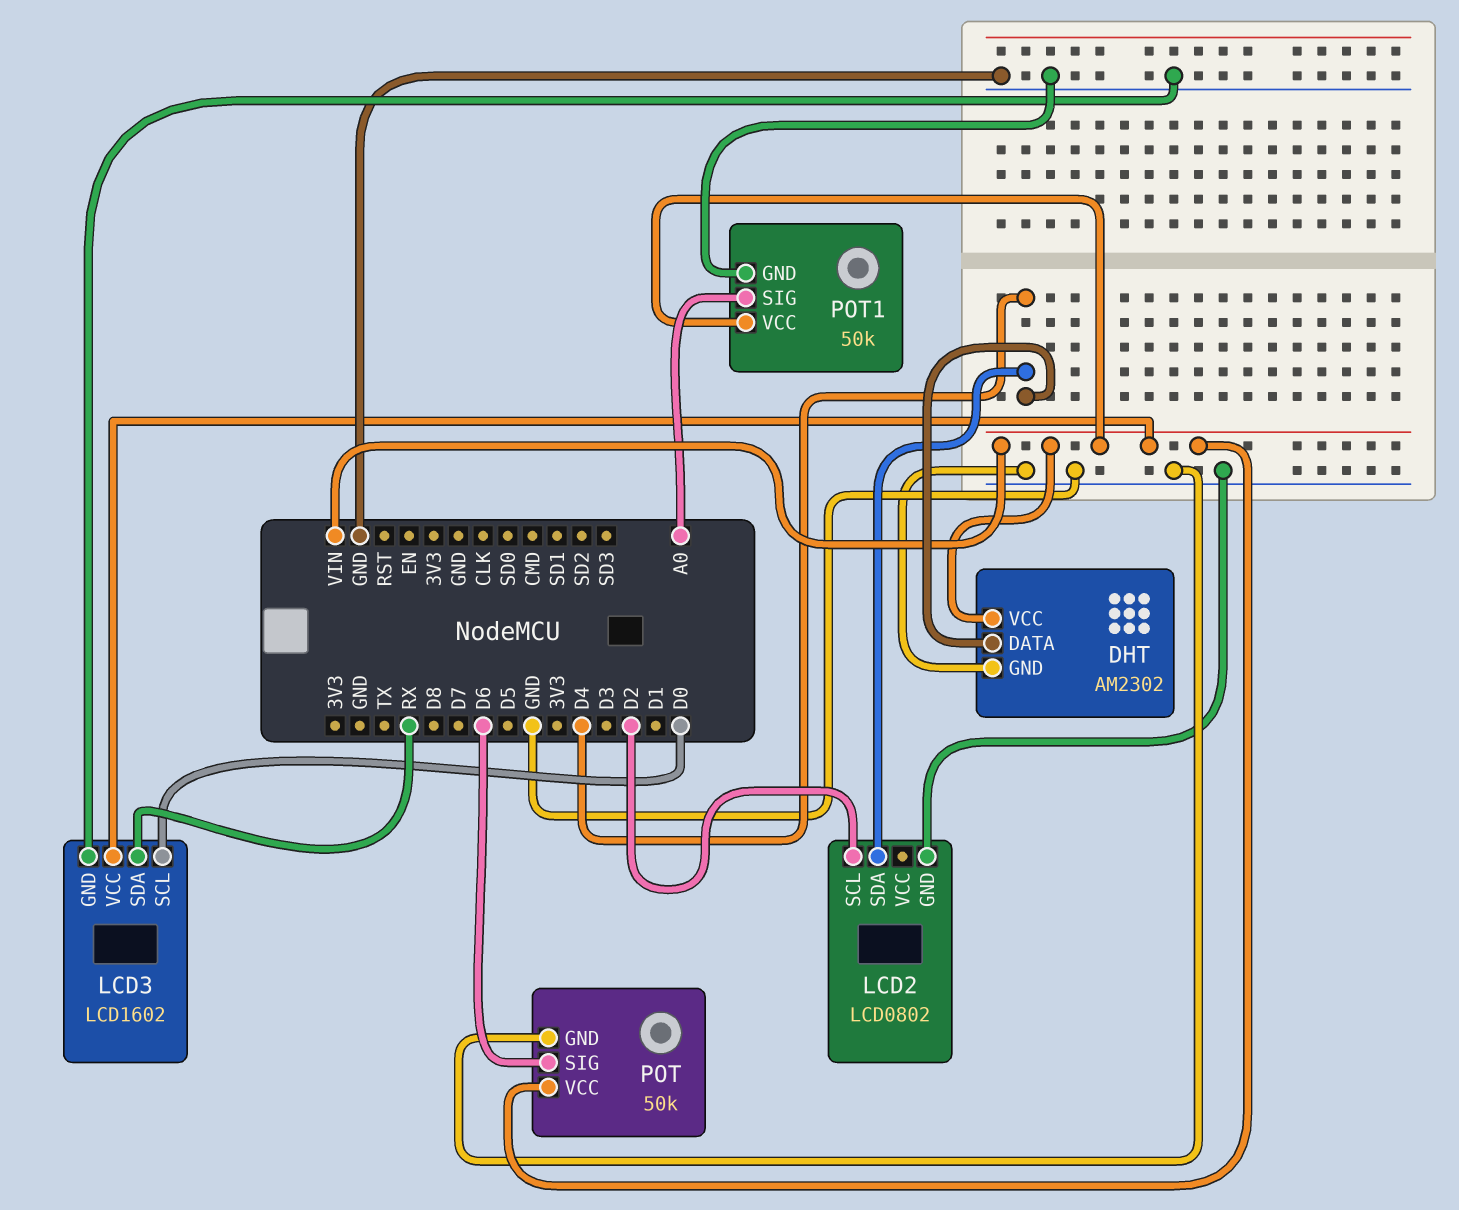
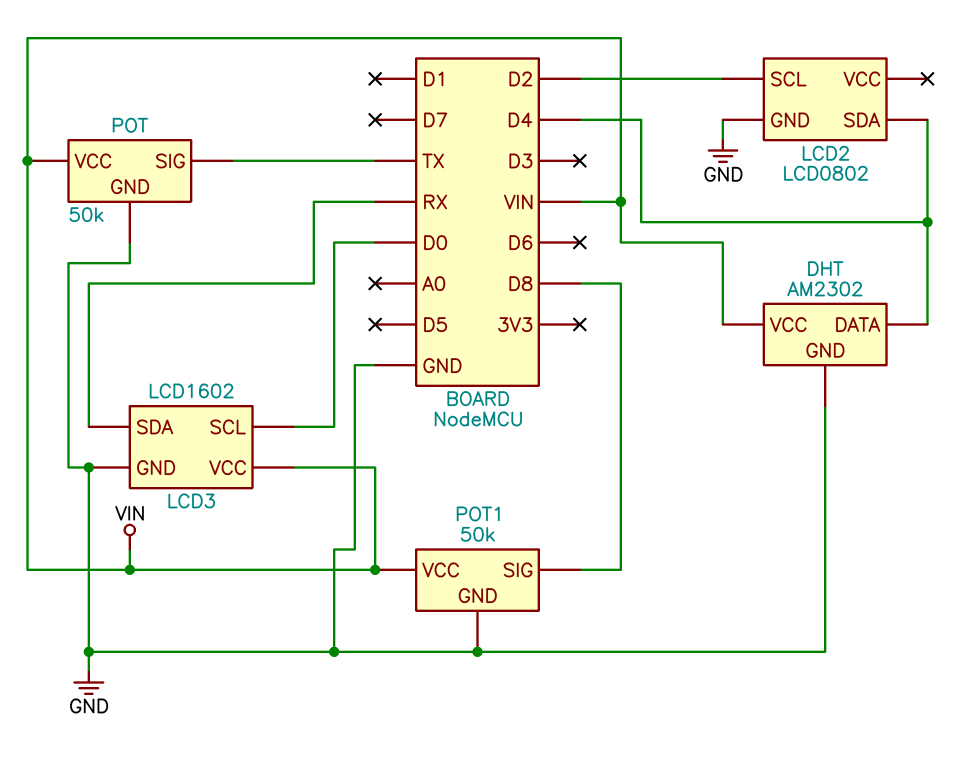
POT pin SIG: D6 -> TX
POT1 pin SIG: A0 -> D8

